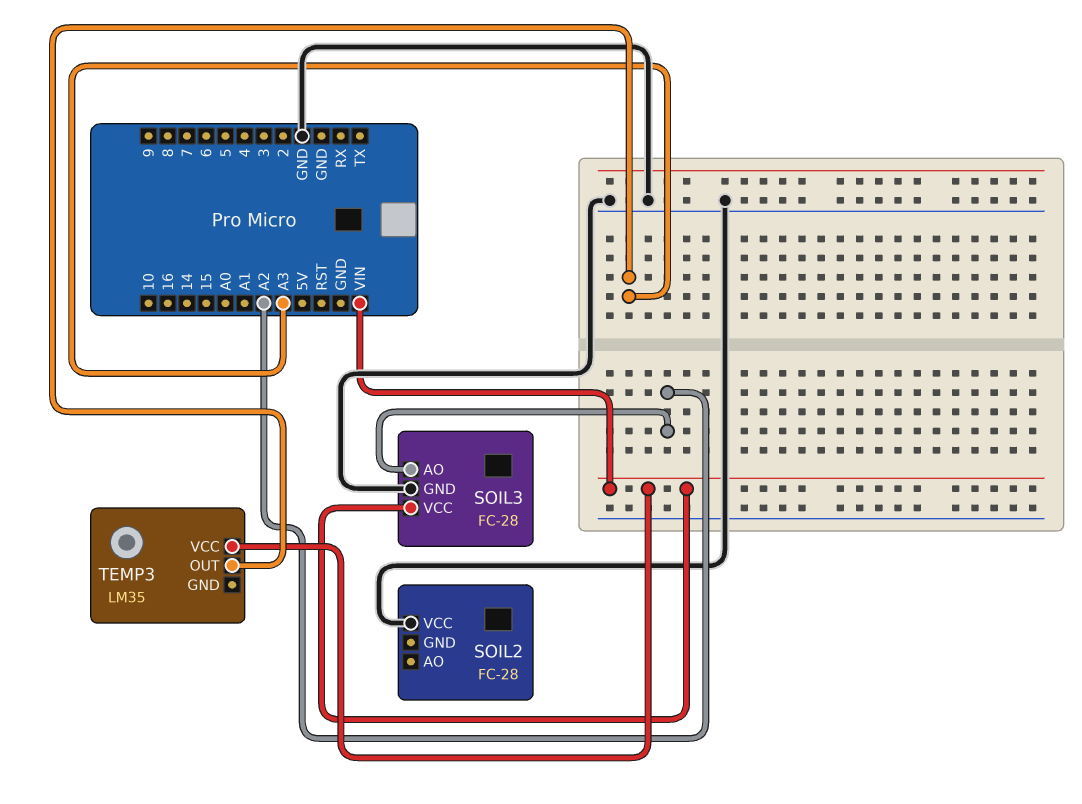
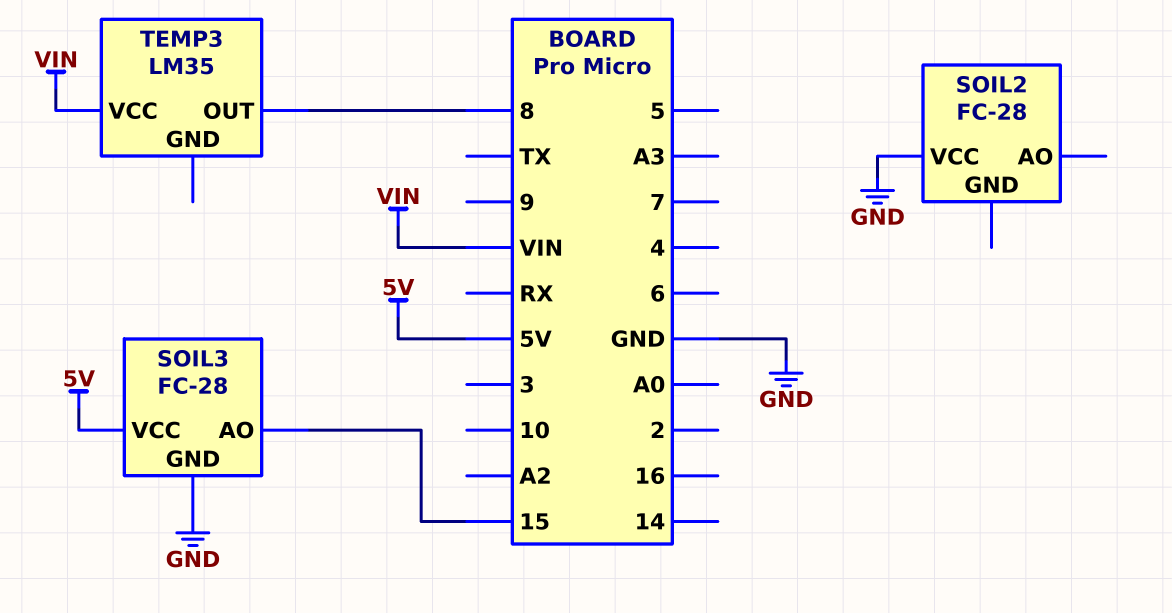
SOIL3 pin AO: A2 -> 15
SOIL3 pin VCC: VIN -> 5V
TEMP3 pin OUT: A3 -> 8

